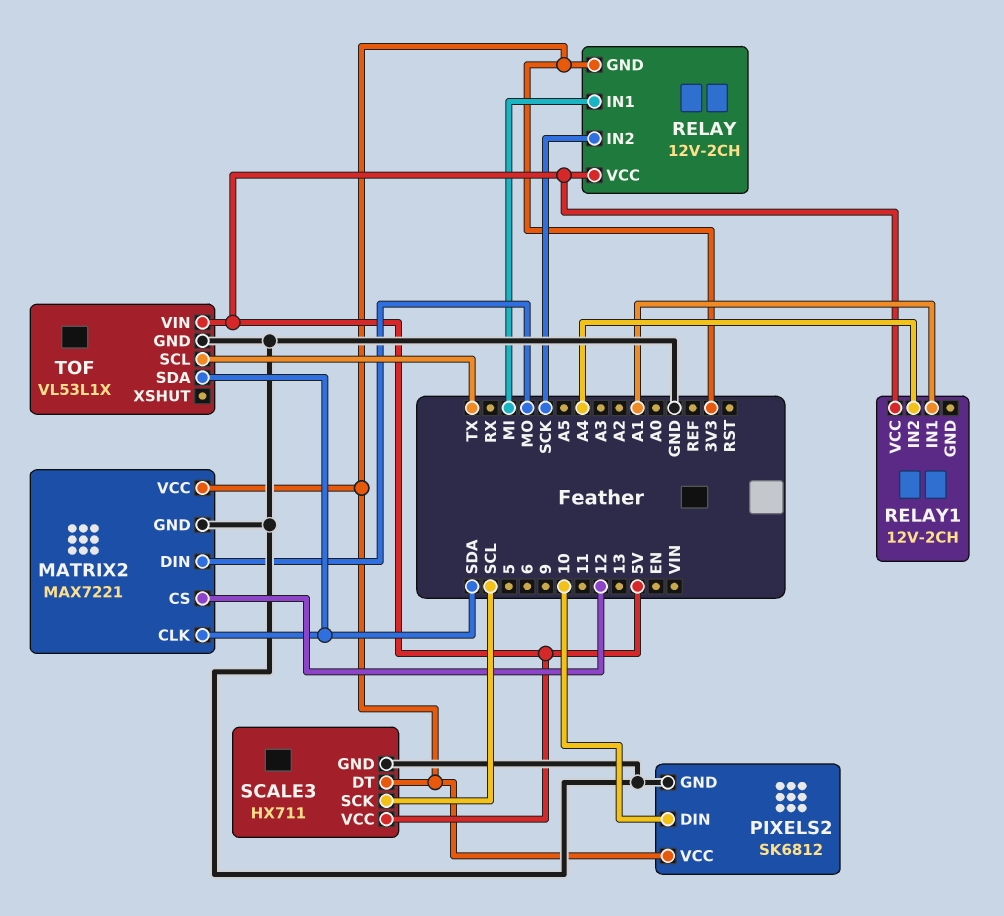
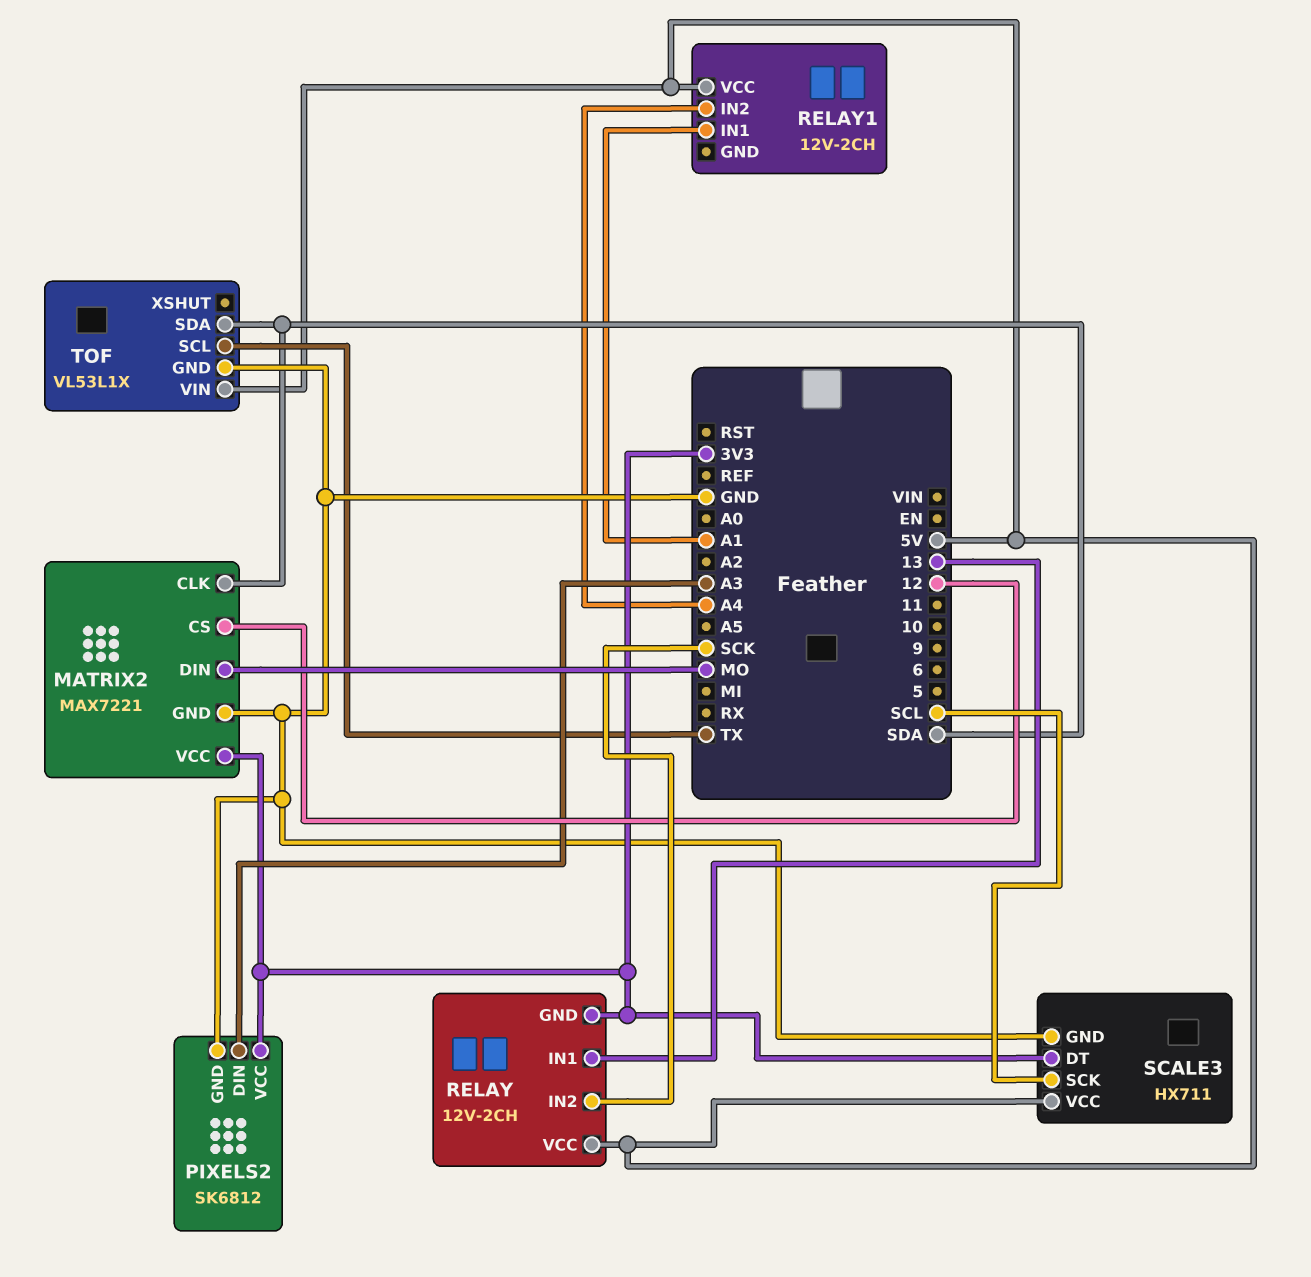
PIXELS2 pin DIN: 10 -> A3
RELAY pin IN1: MI -> 13

